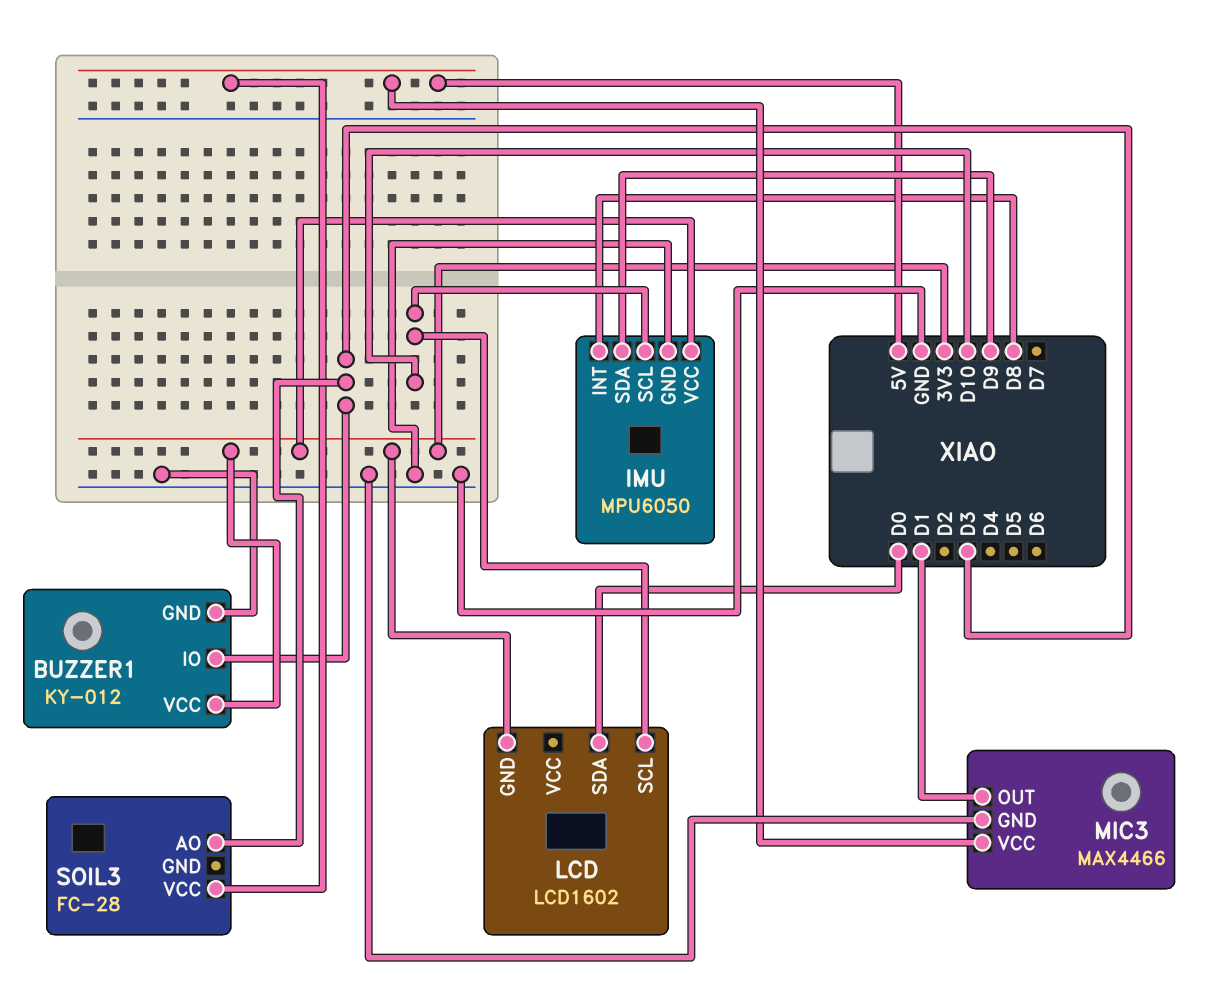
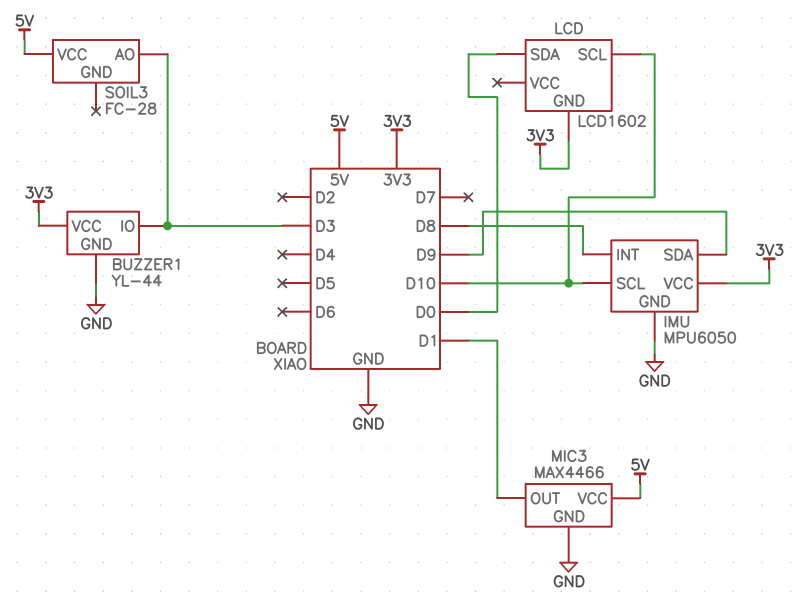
BUZZER1: KY-012 -> YL-44

